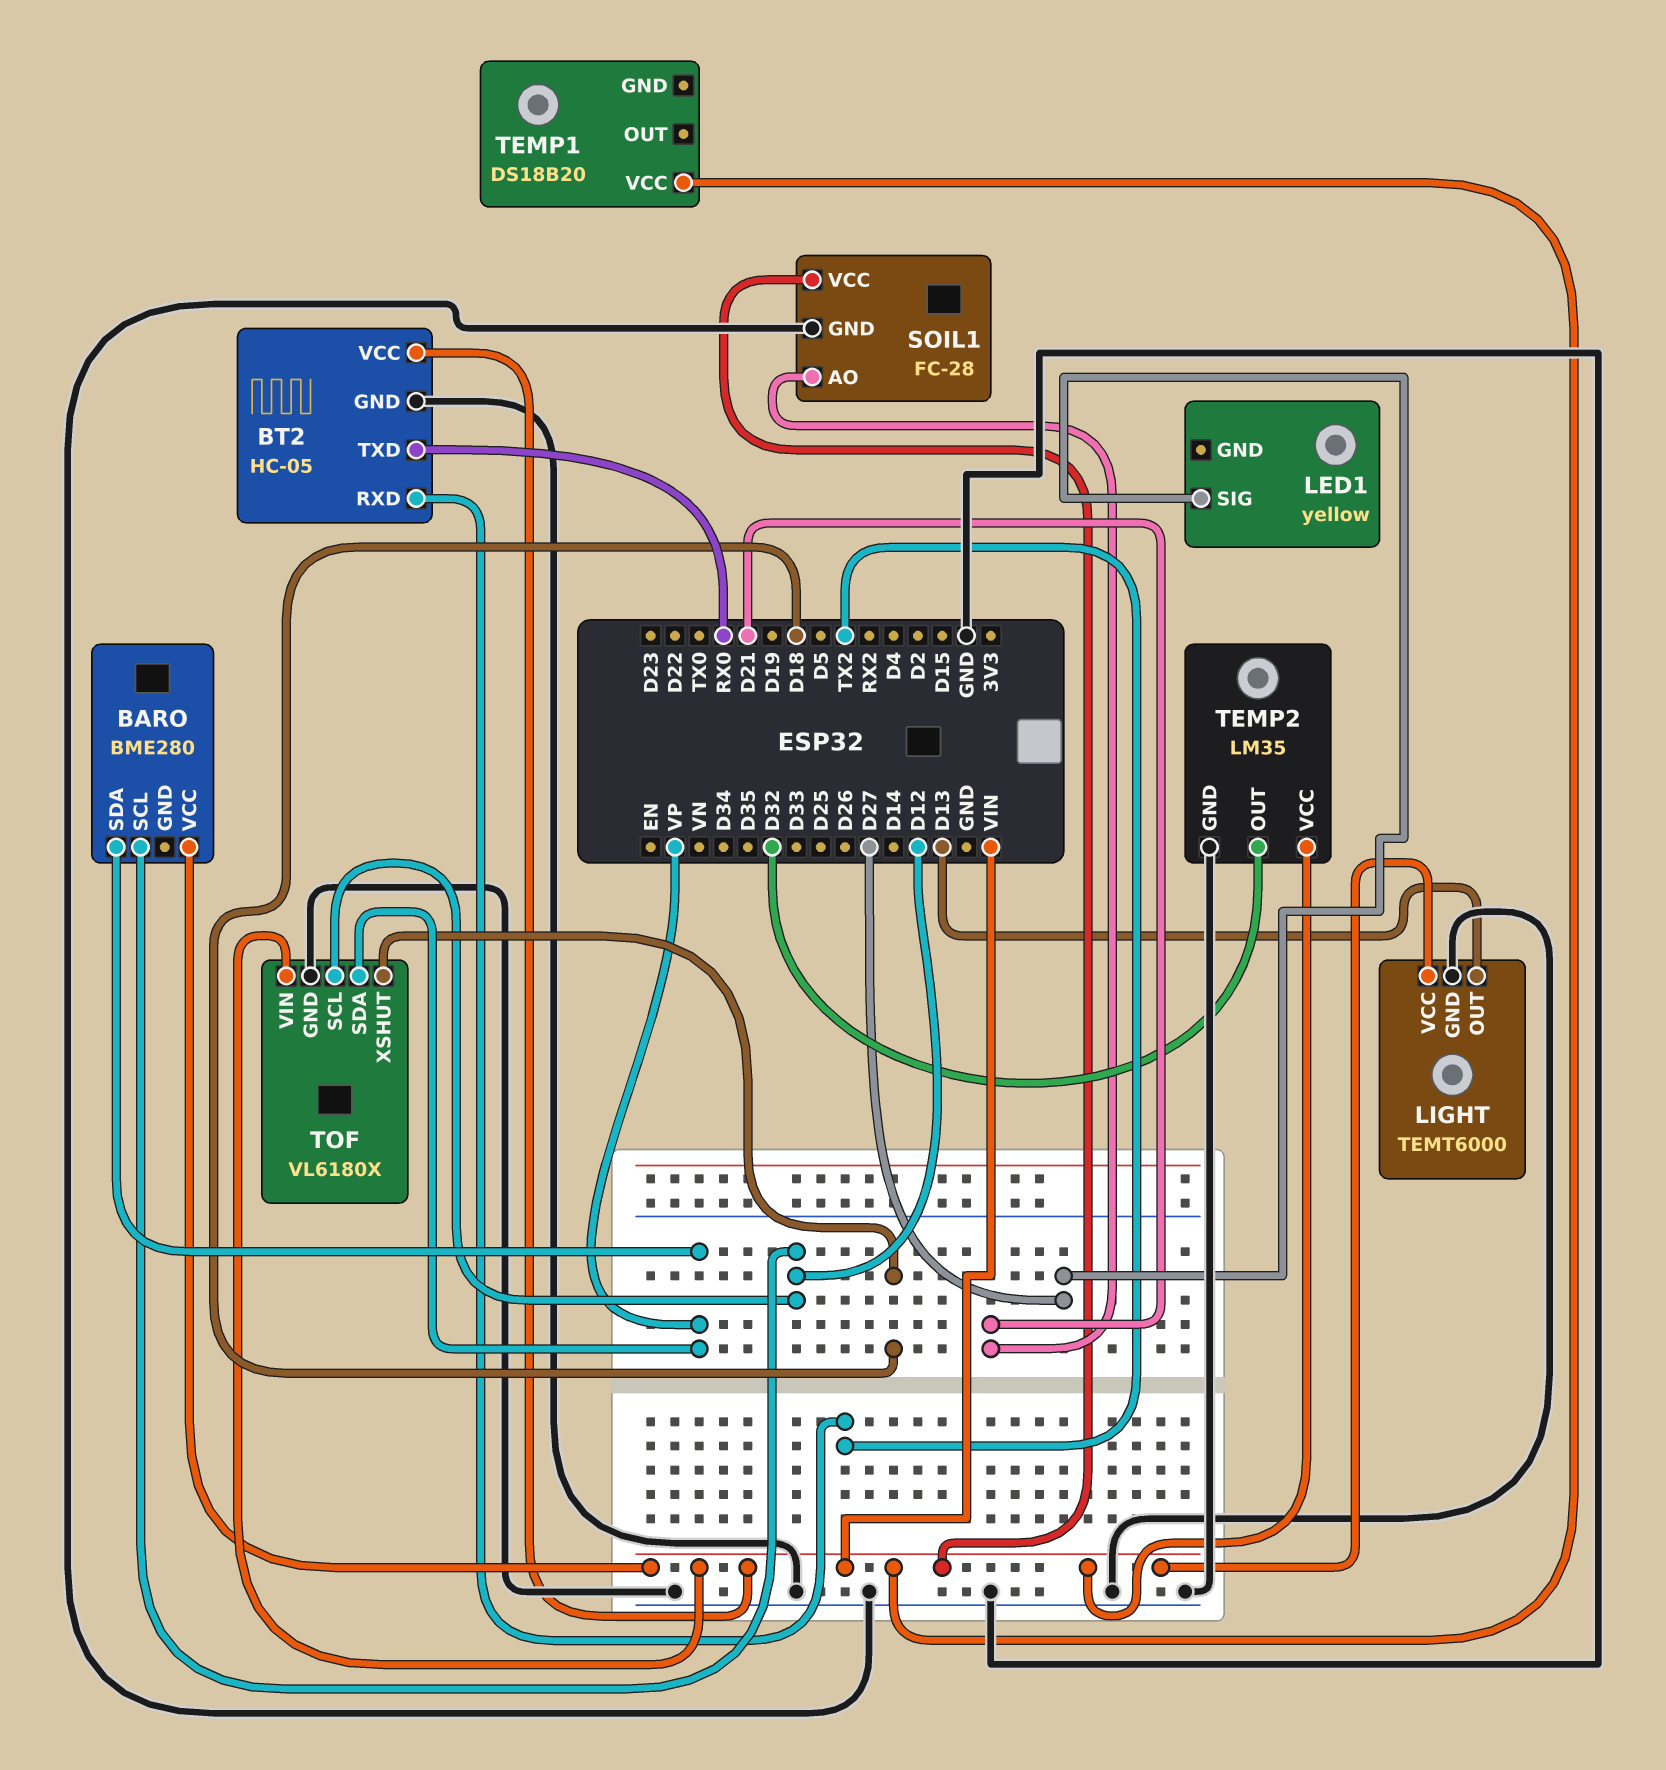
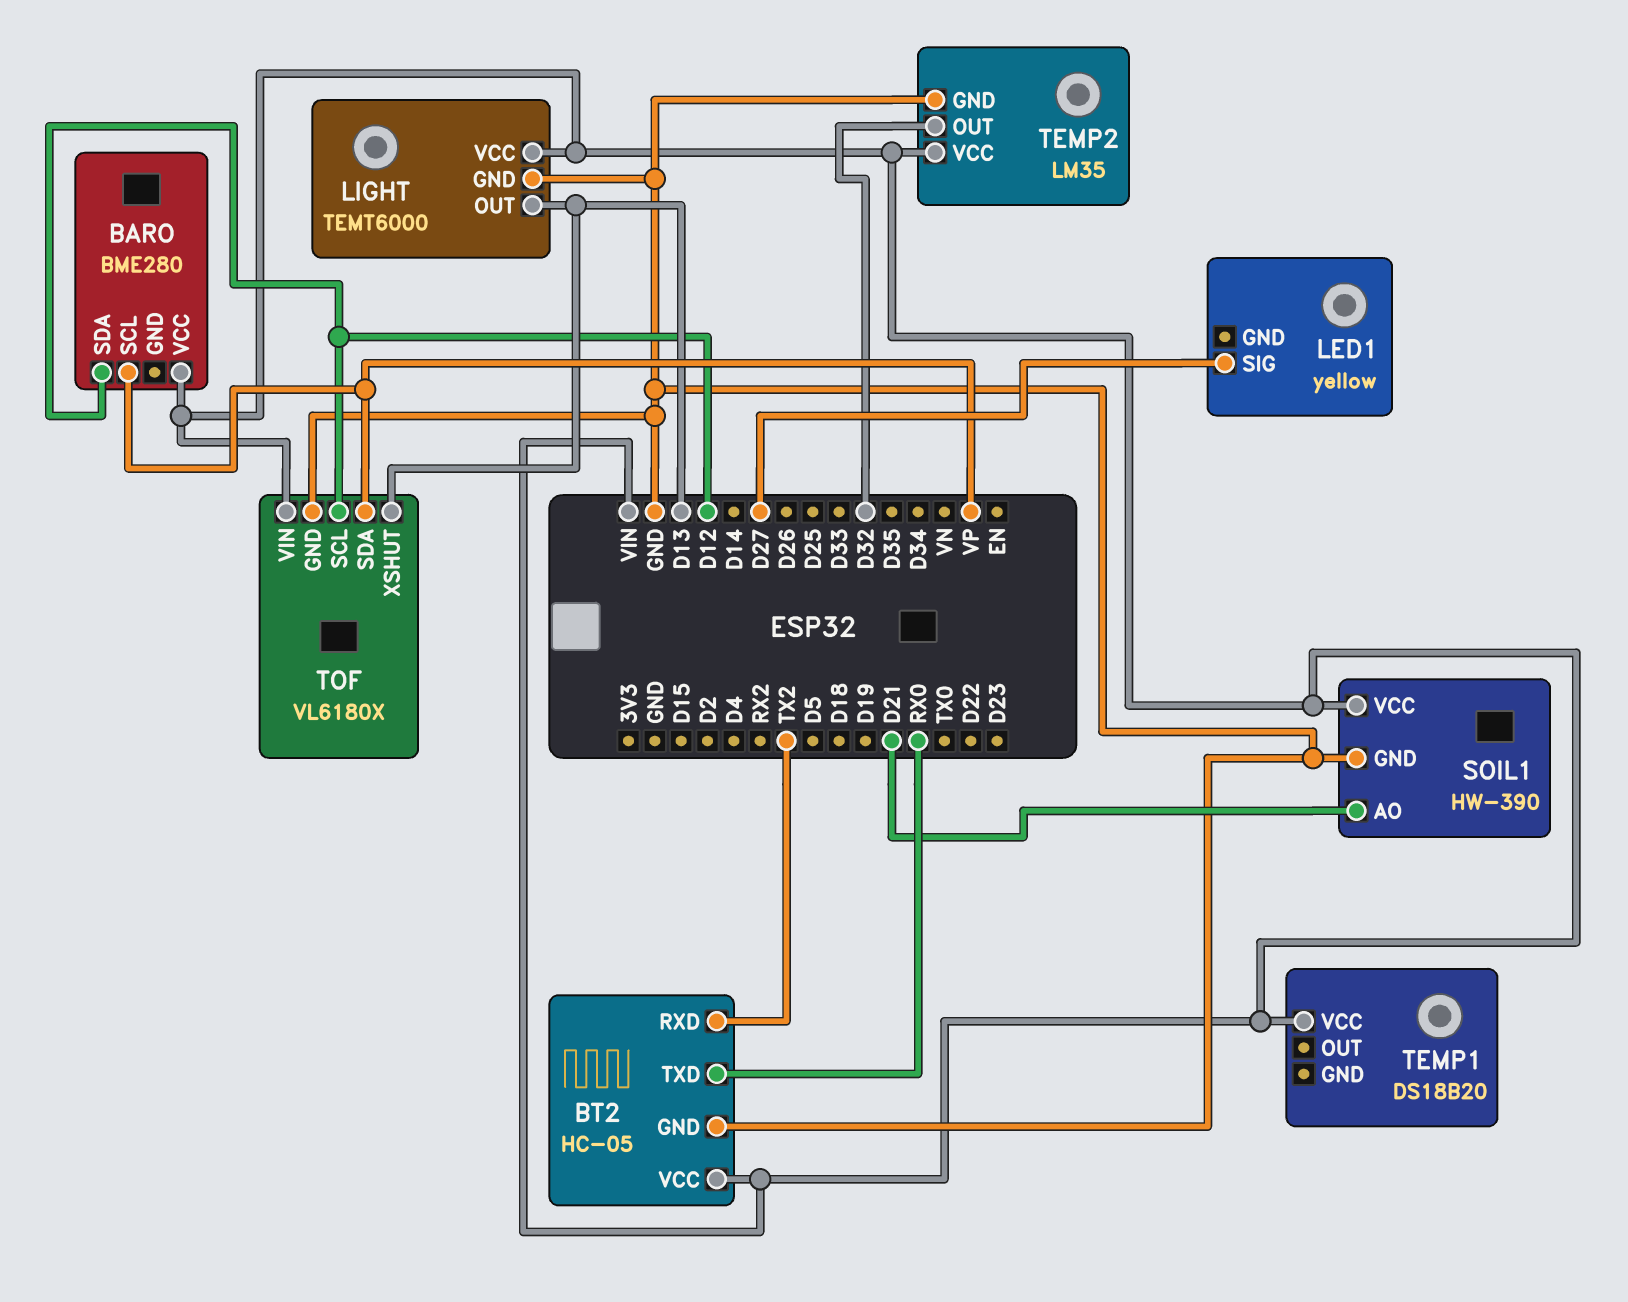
BARO pin SCL: D12 -> VP
BARO pin SDA: VP -> D12
SOIL1: FC-28 -> HW-390
TOF pin XSHUT: D18 -> D13

